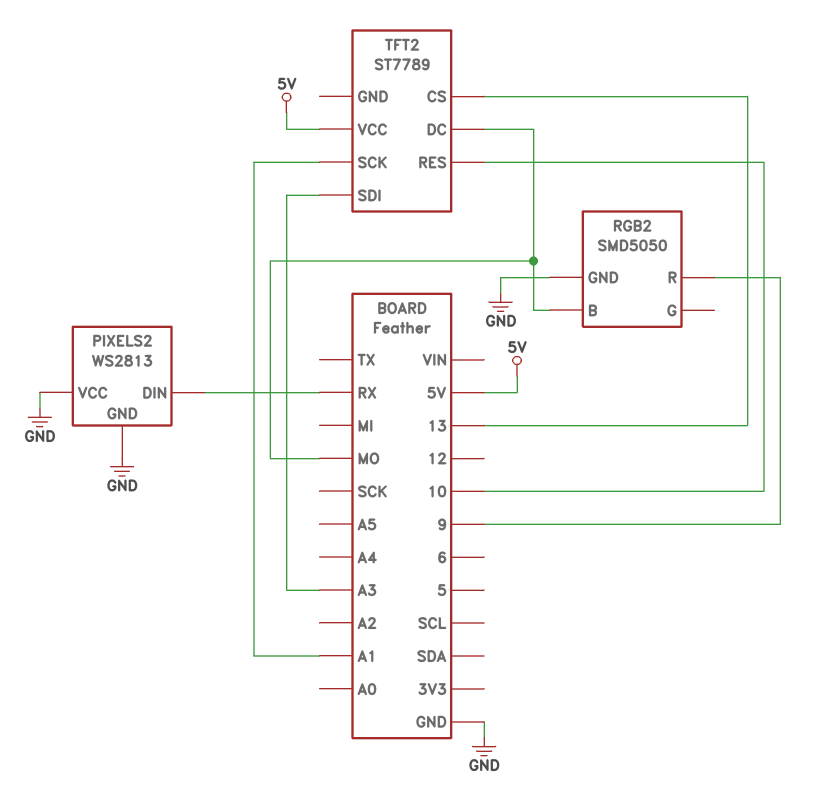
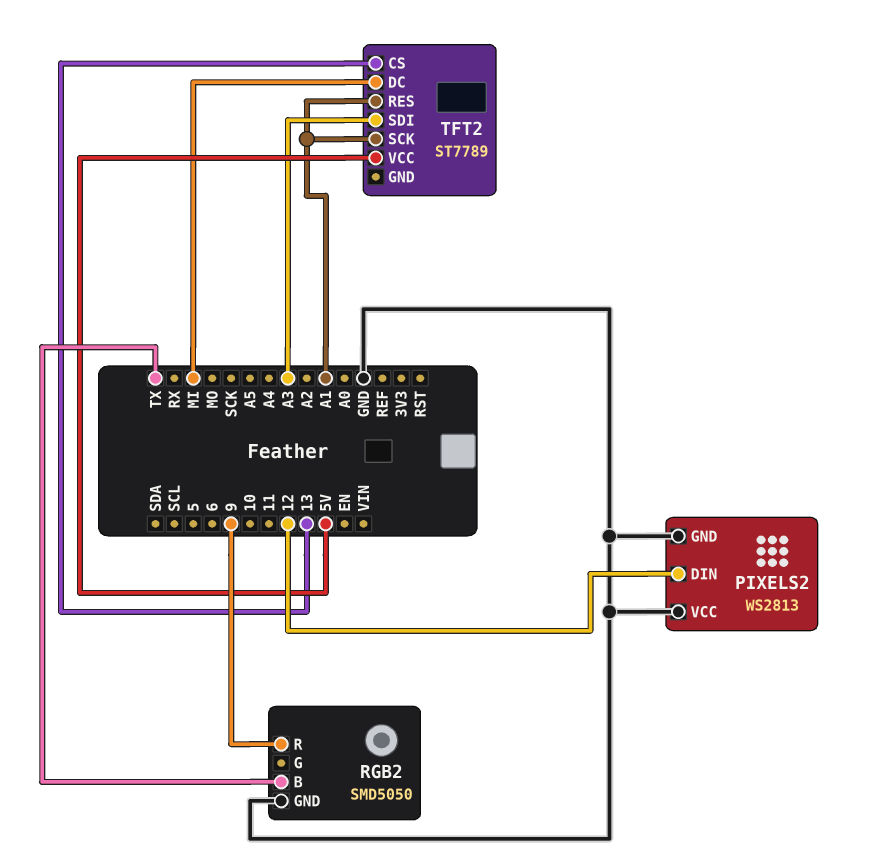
PIXELS2 pin DIN: RX -> 12
RGB2 pin B: MO -> TX
TFT2 pin DC: MO -> MI
TFT2 pin RES: 10 -> A1

